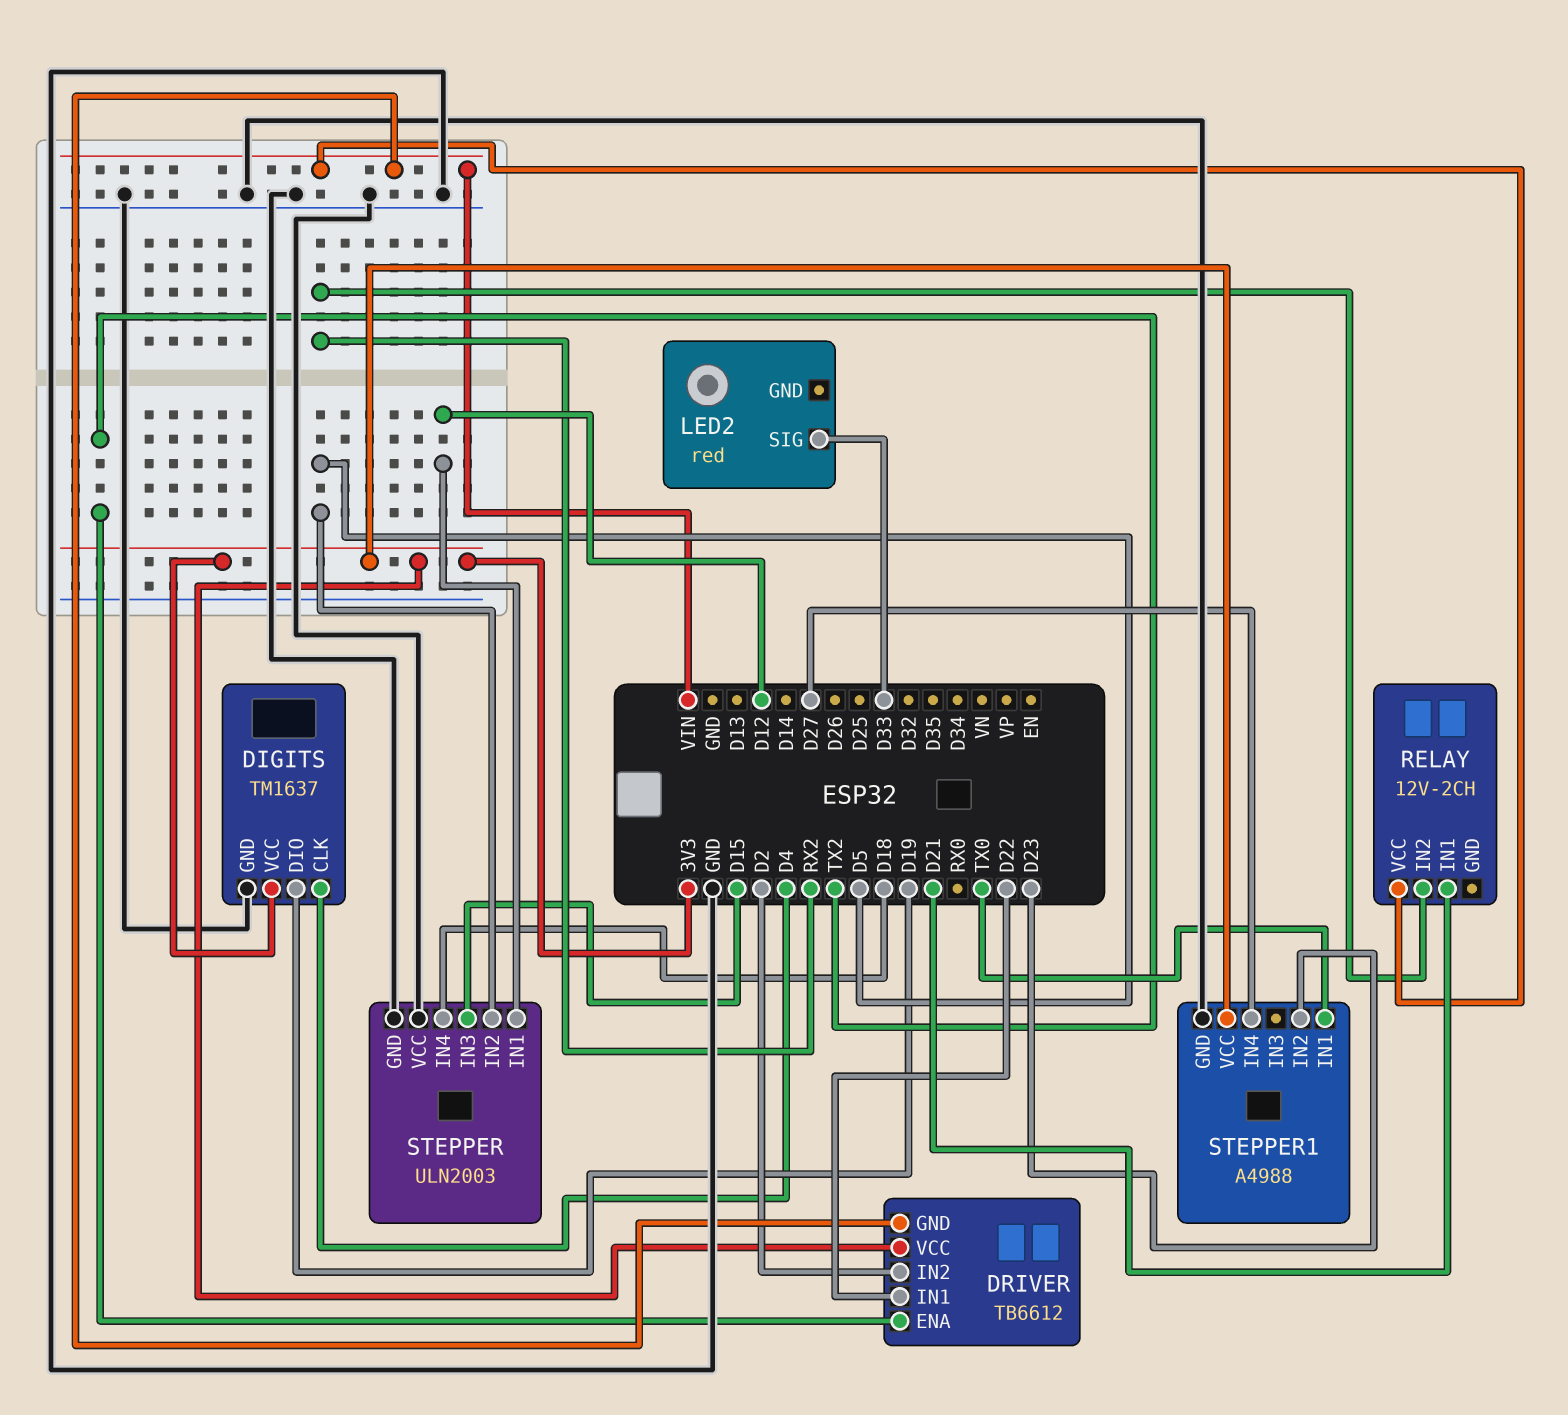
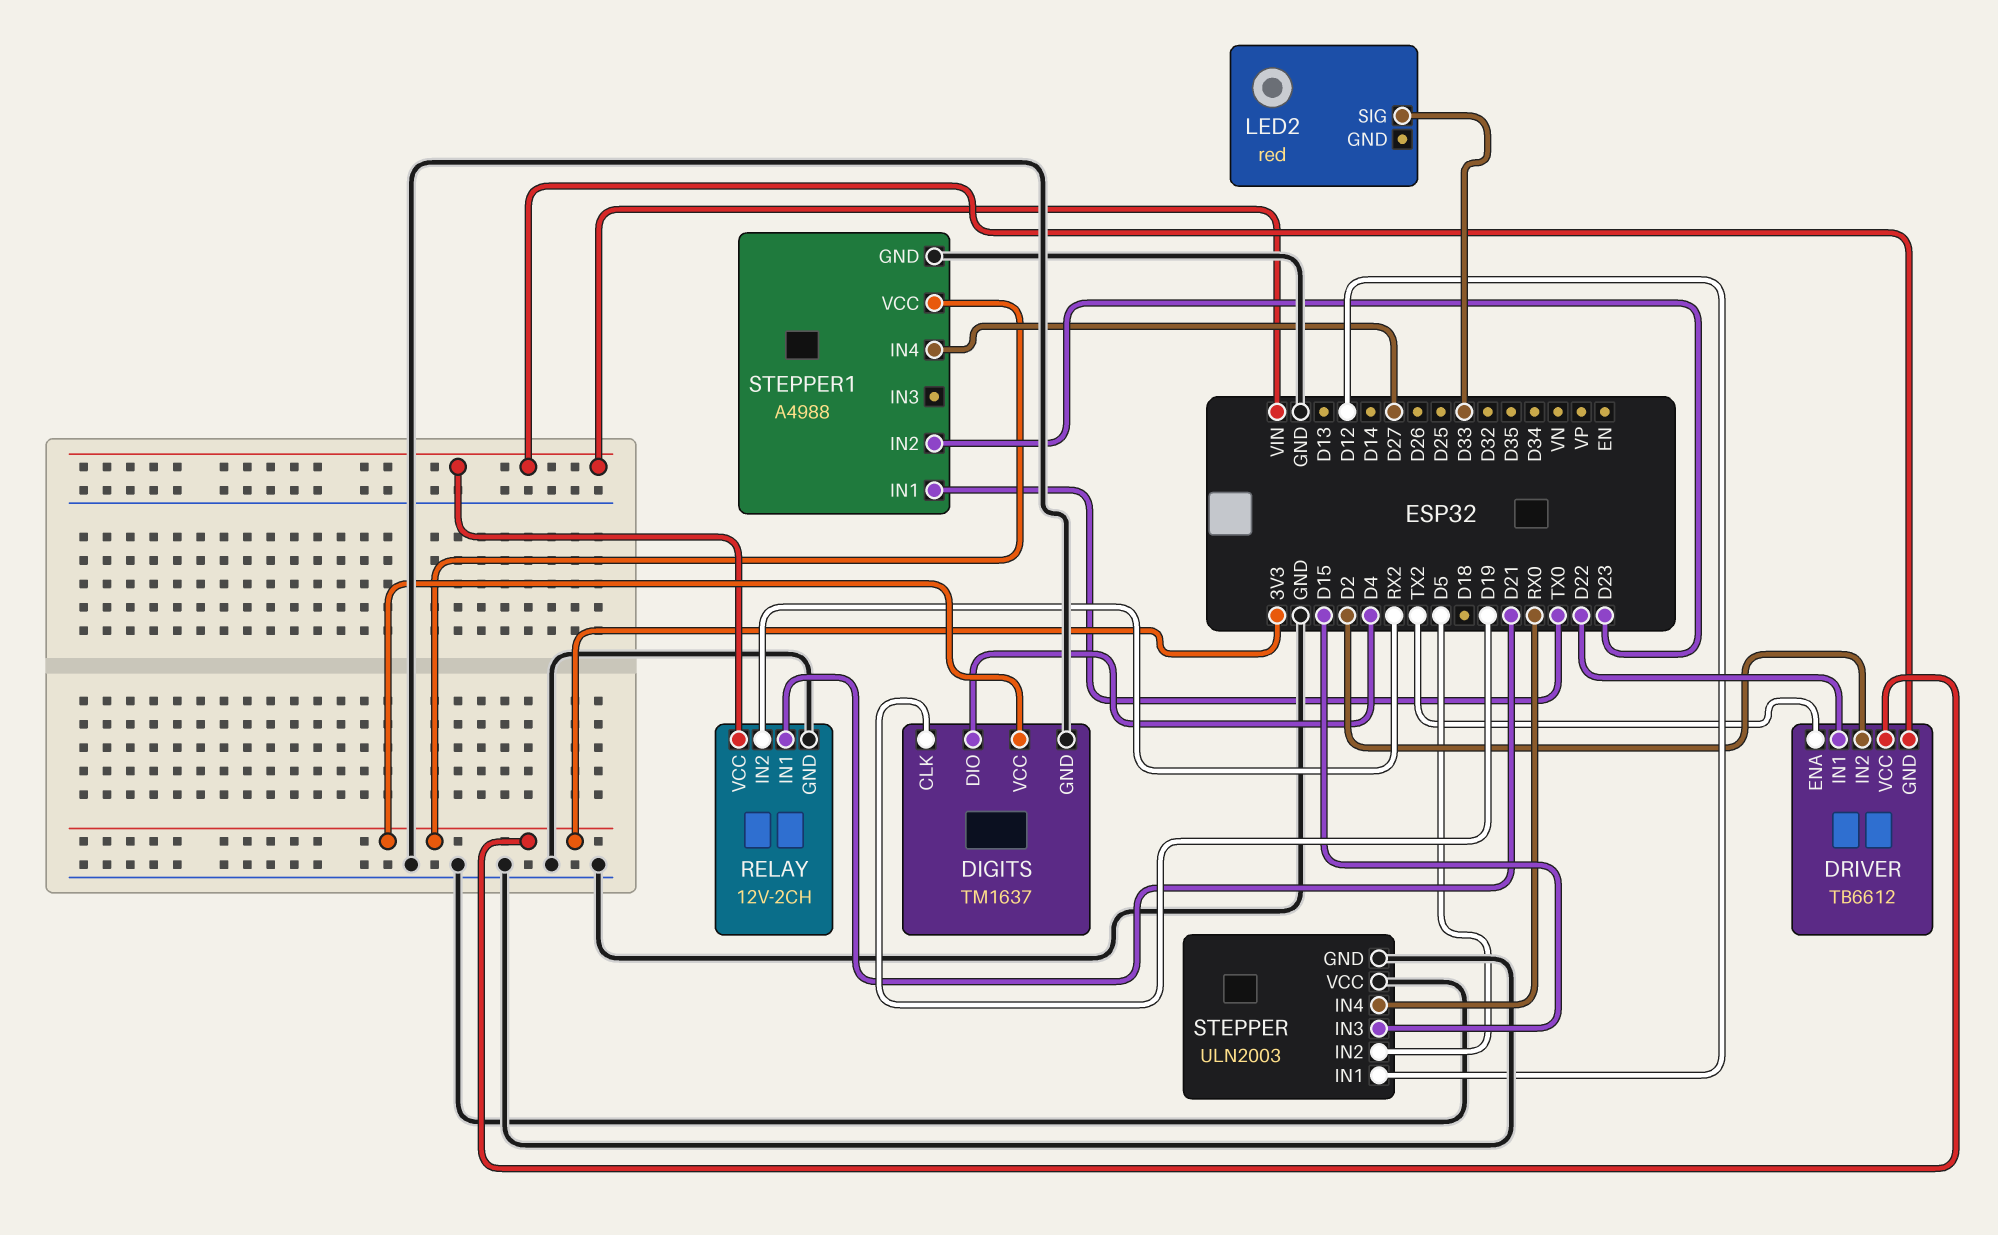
DIGITS pin CLK: D4 -> D19
DIGITS pin DIO: D19 -> D4
RELAY pin GND: none -> GND
STEPPER pin IN4: D18 -> RX0

